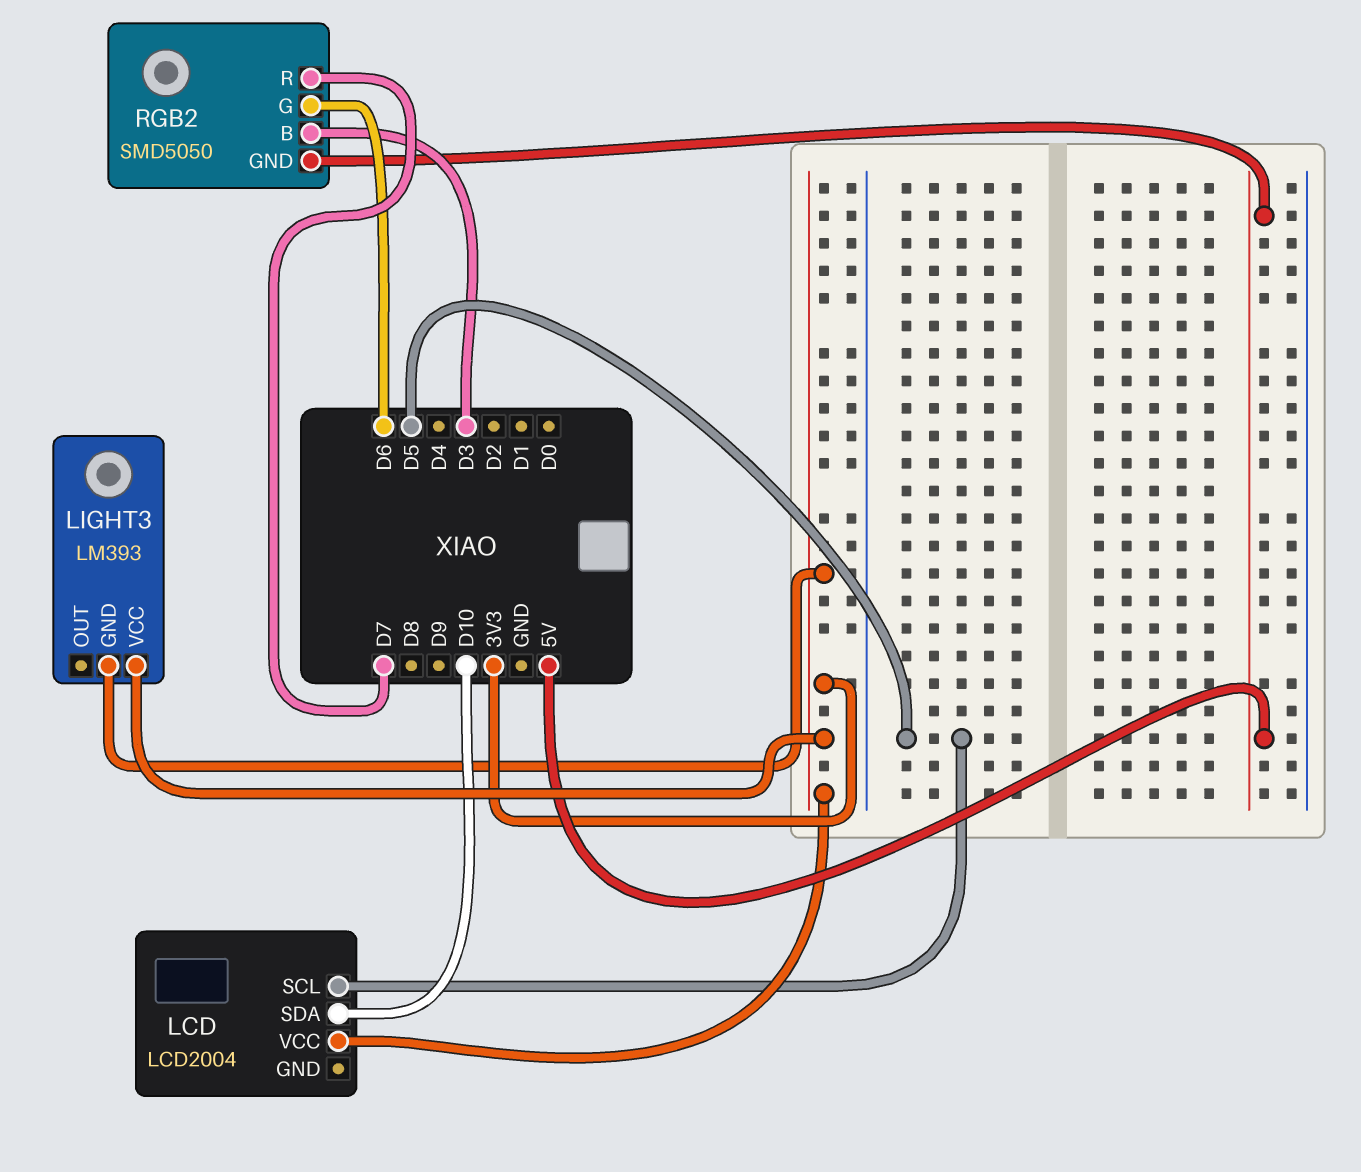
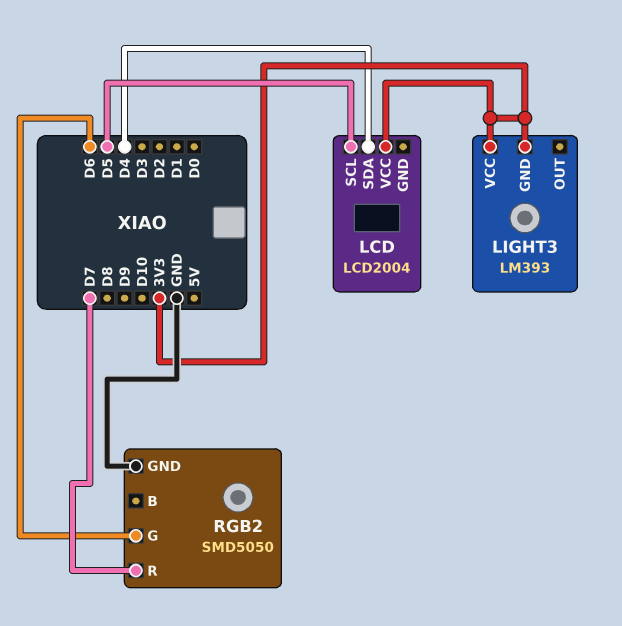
LCD pin SDA: D10 -> D4
RGB2 pin B: D3 -> none
RGB2 pin GND: 5V -> GND

